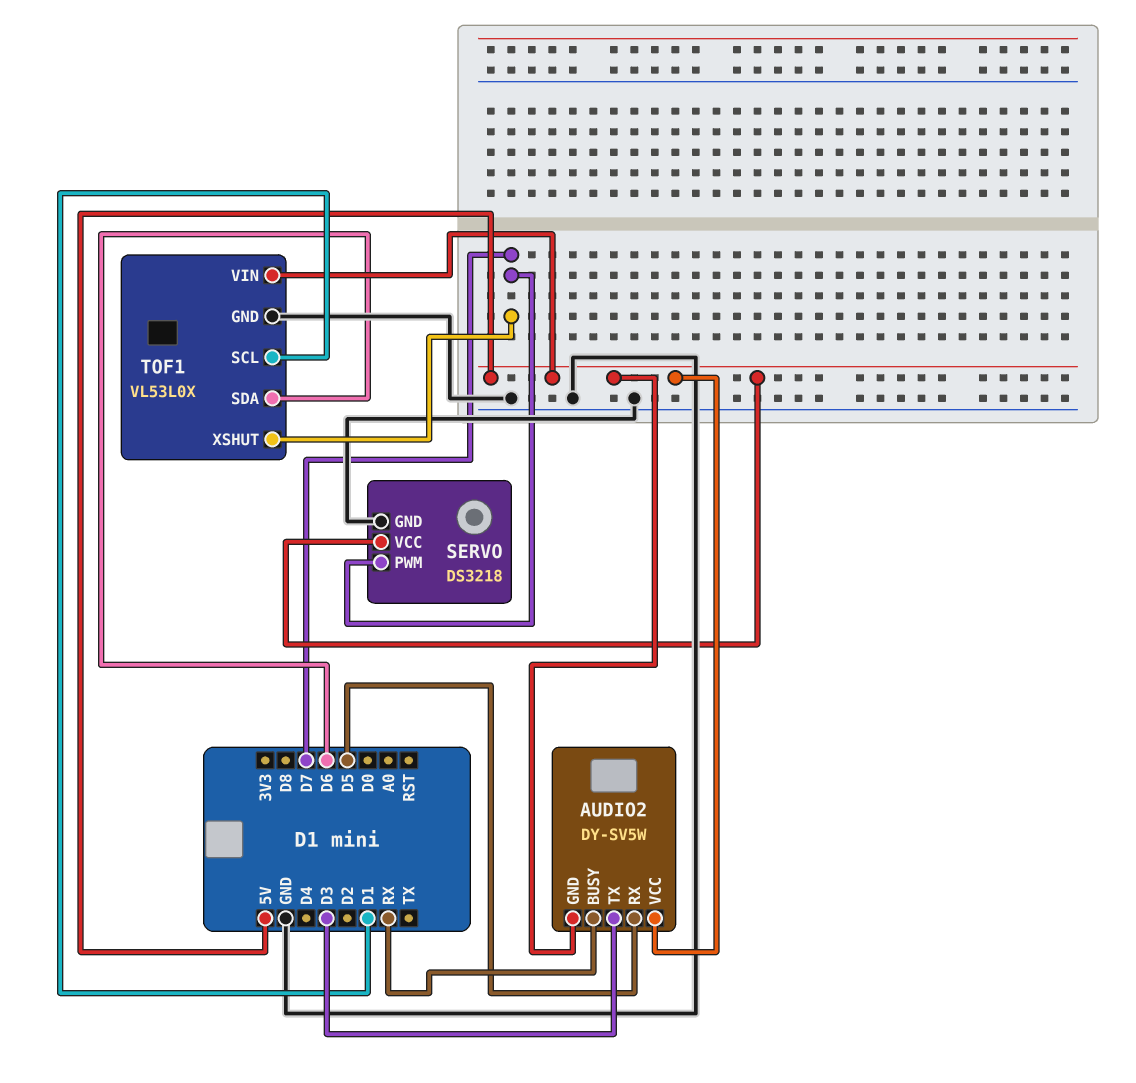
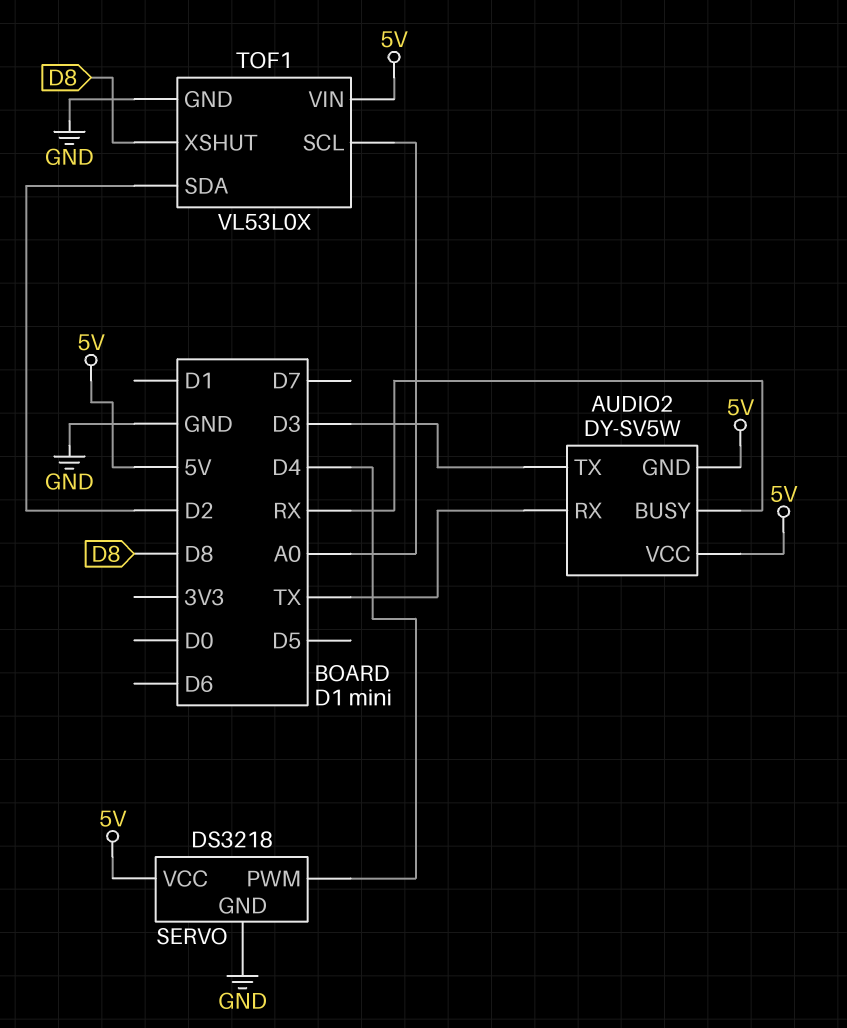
AUDIO2 pin RX: D5 -> TX
SERVO pin PWM: D7 -> D4
TOF1 pin SCL: D1 -> A0
TOF1 pin SDA: D6 -> D2
TOF1 pin XSHUT: D7 -> D8

